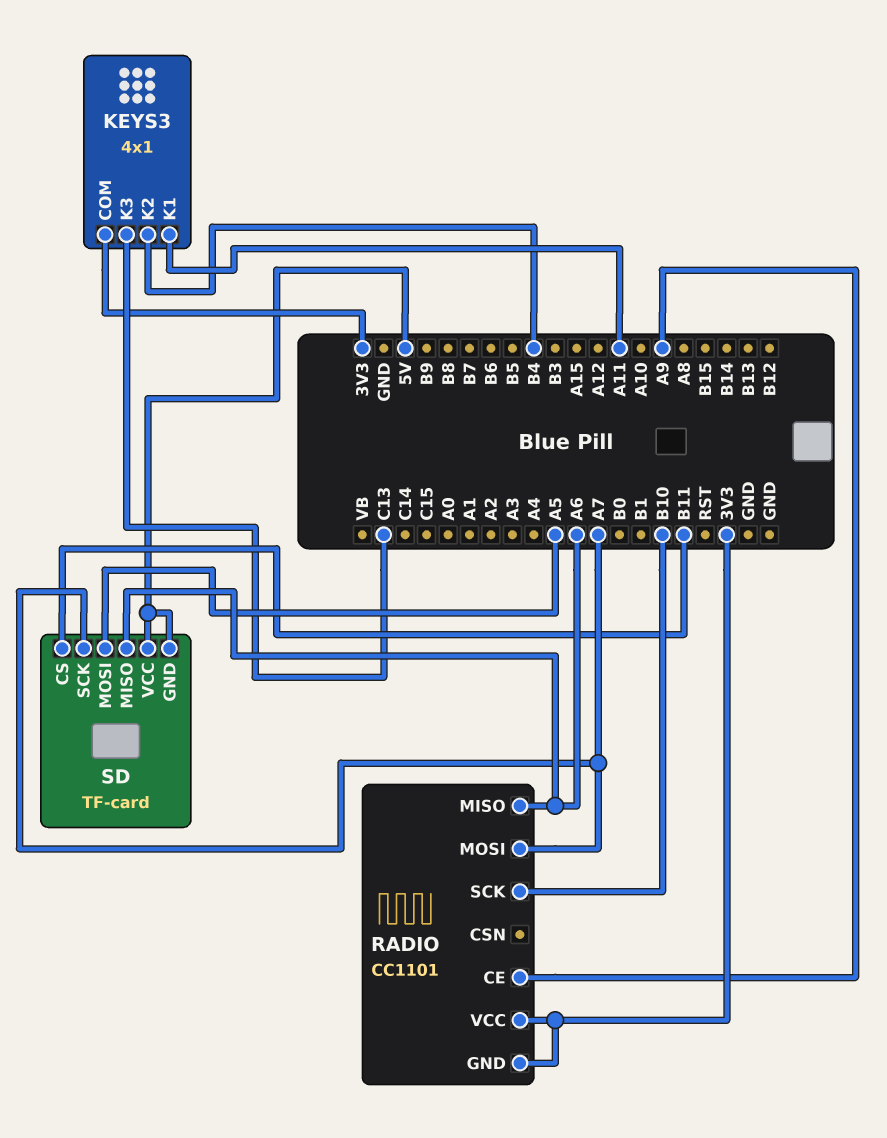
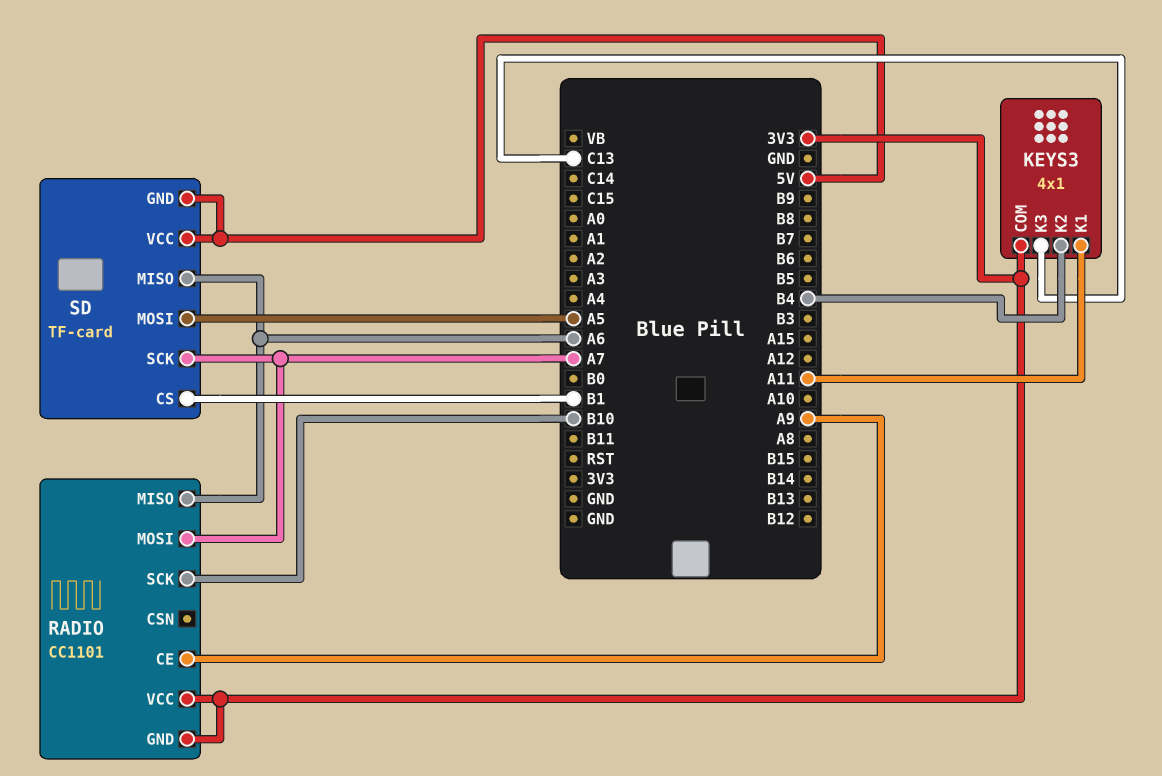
SD pin CS: B11 -> B1

